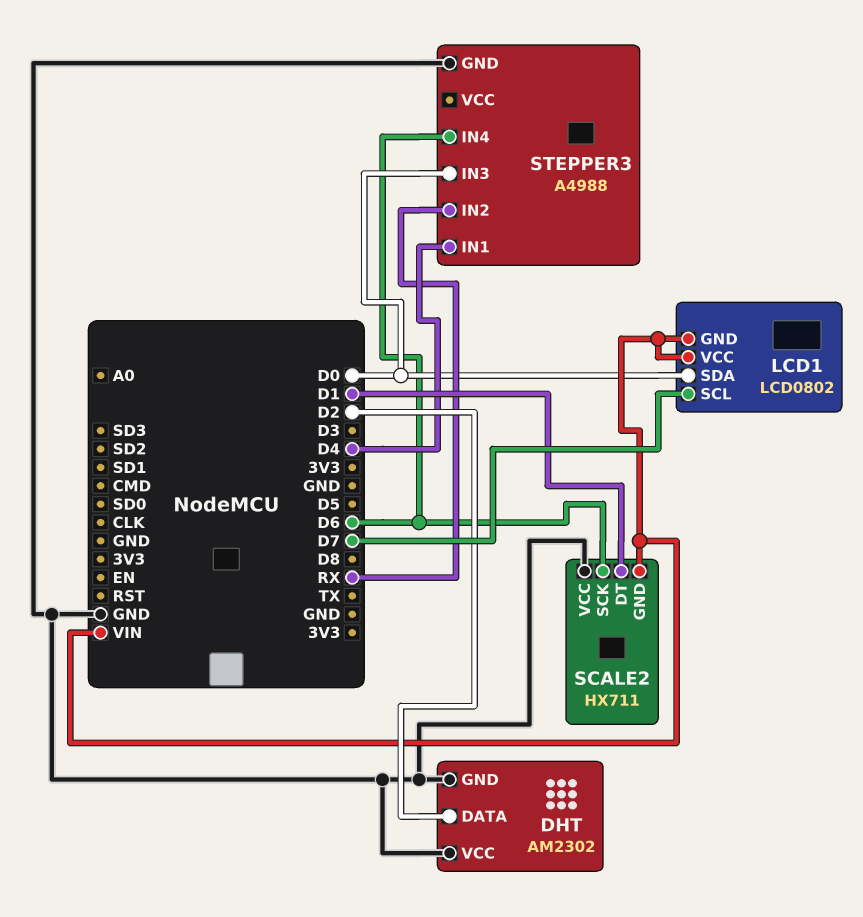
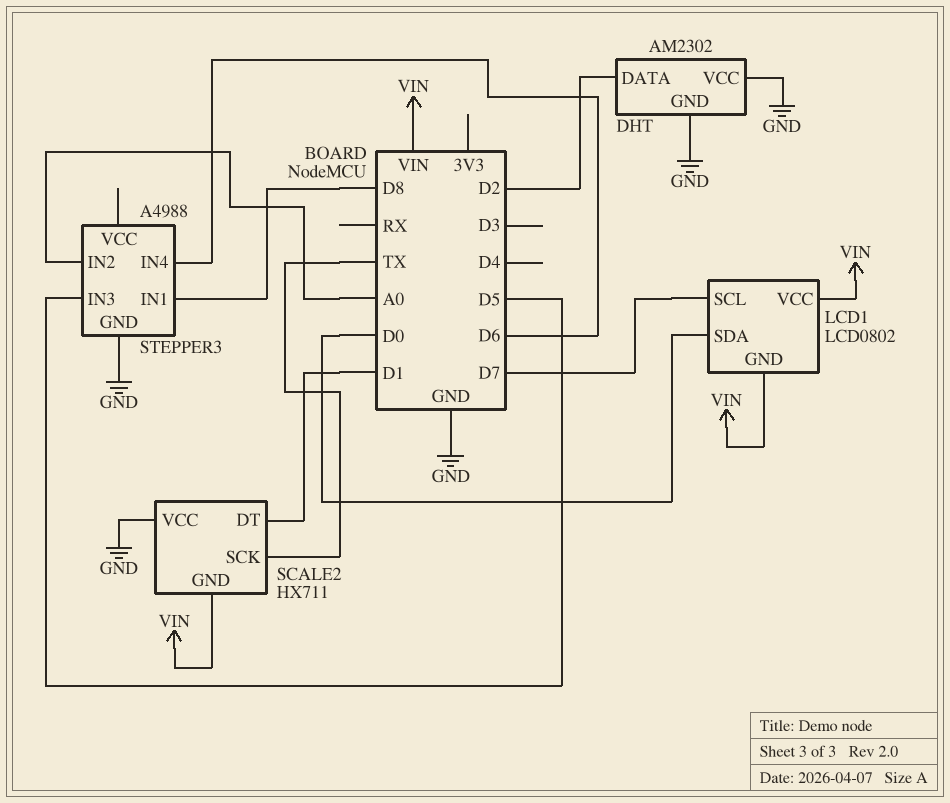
SCALE2 pin SCK: D6 -> TX
STEPPER3 pin IN1: D4 -> D8
STEPPER3 pin IN2: RX -> A0
STEPPER3 pin IN3: D0 -> D5

